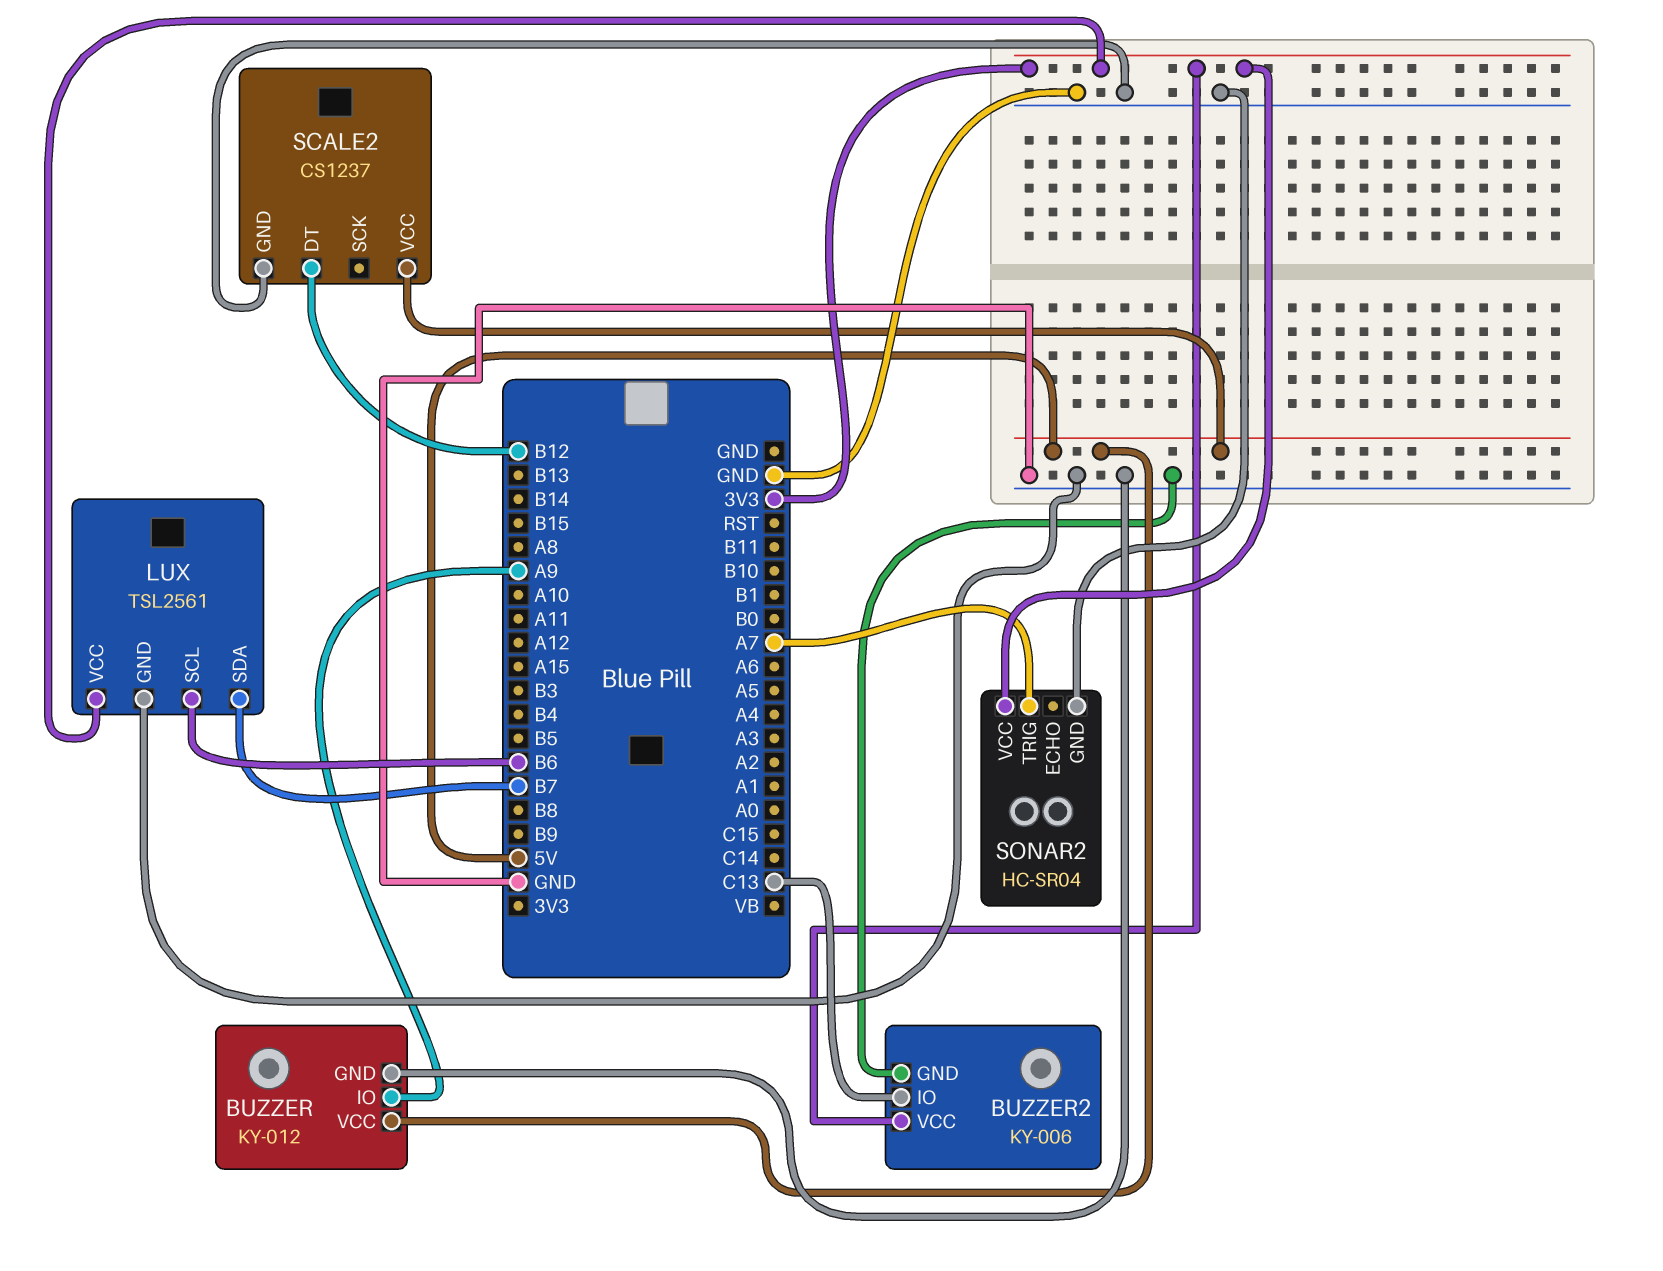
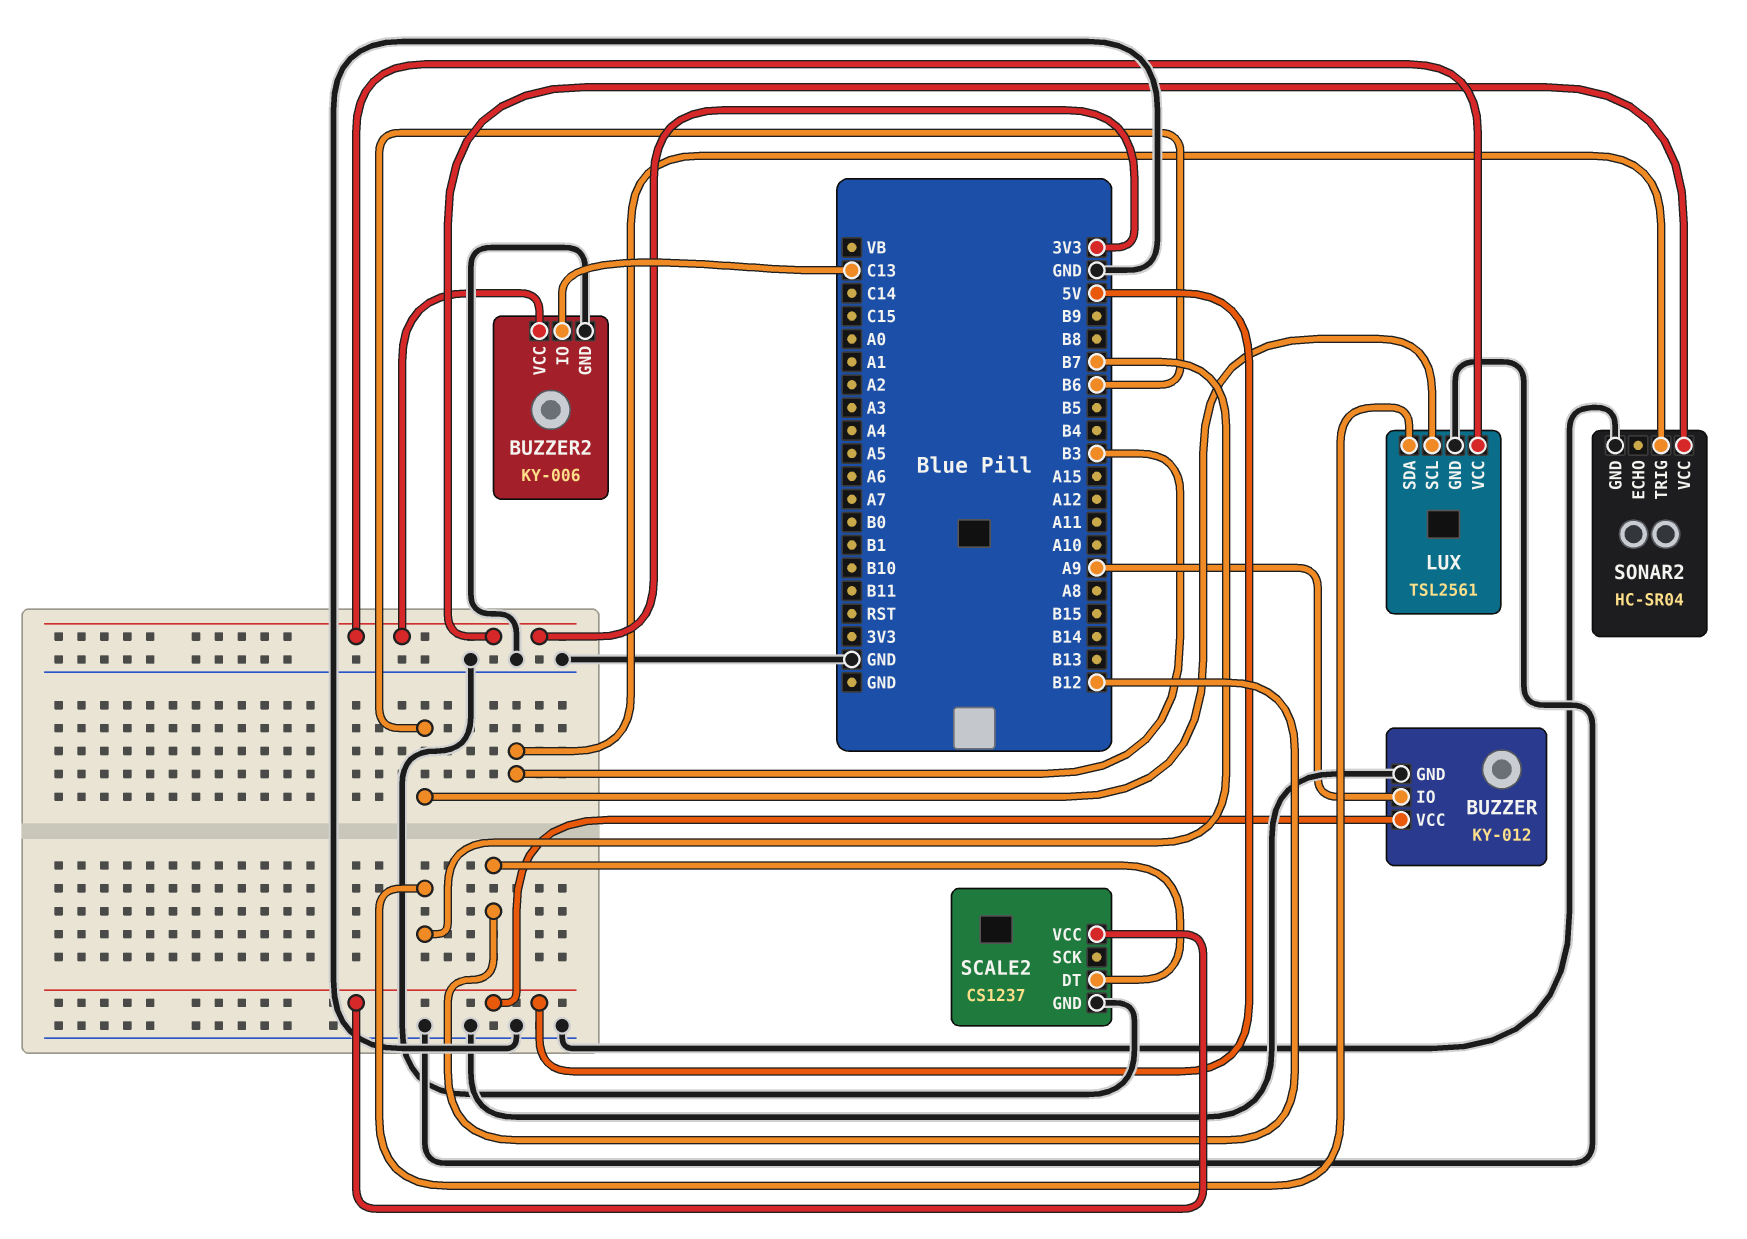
SONAR2 pin TRIG: A7 -> B3

